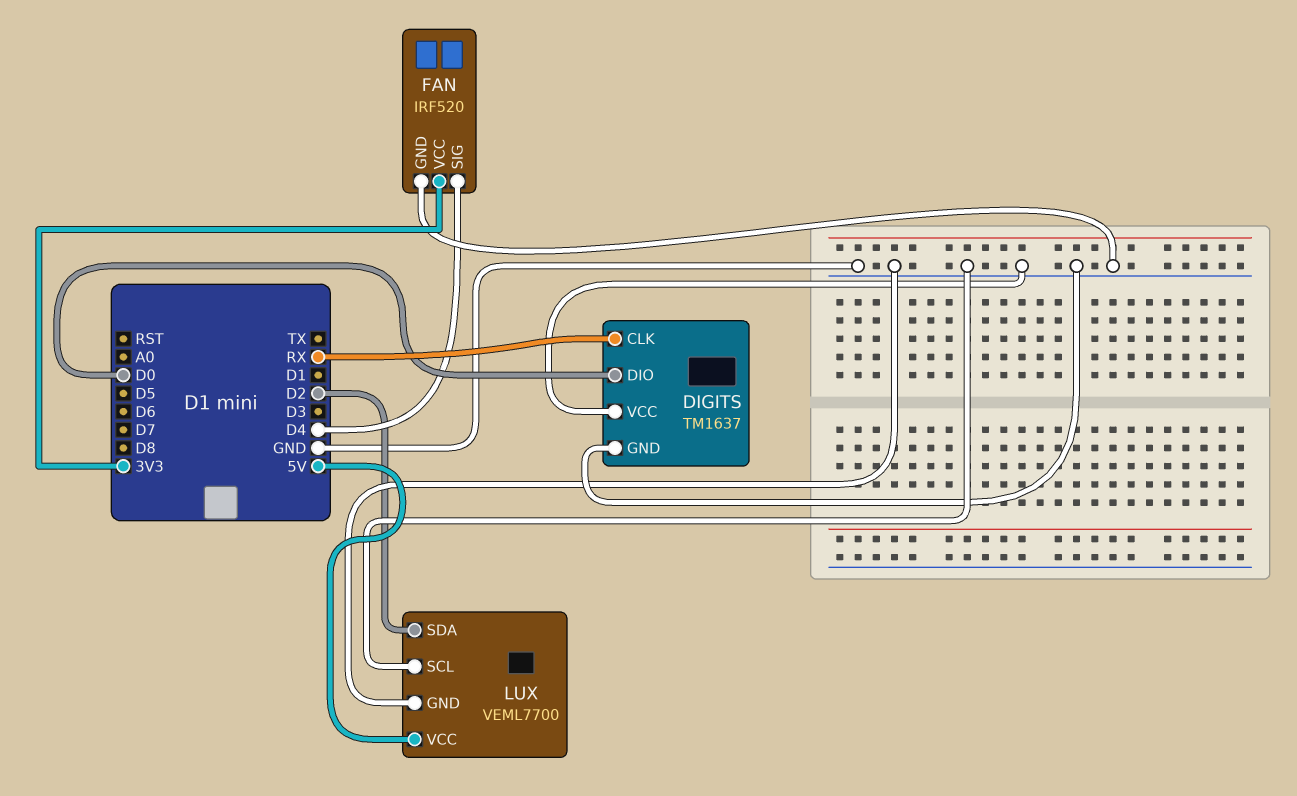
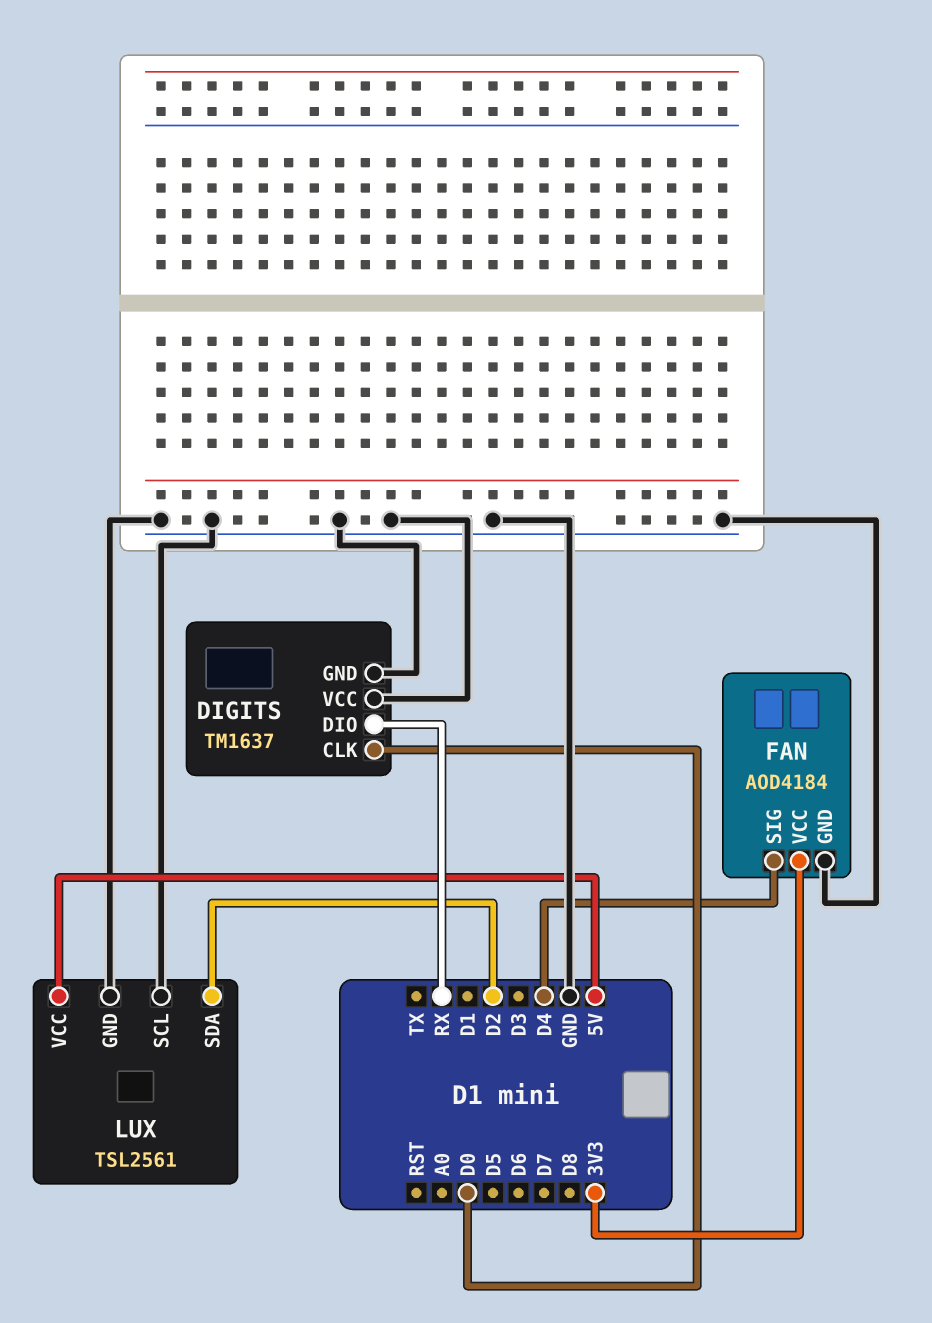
DIGITS pin CLK: RX -> D0
DIGITS pin DIO: D0 -> RX
FAN: IRF520 -> AOD4184
LUX: VEML7700 -> TSL2561

